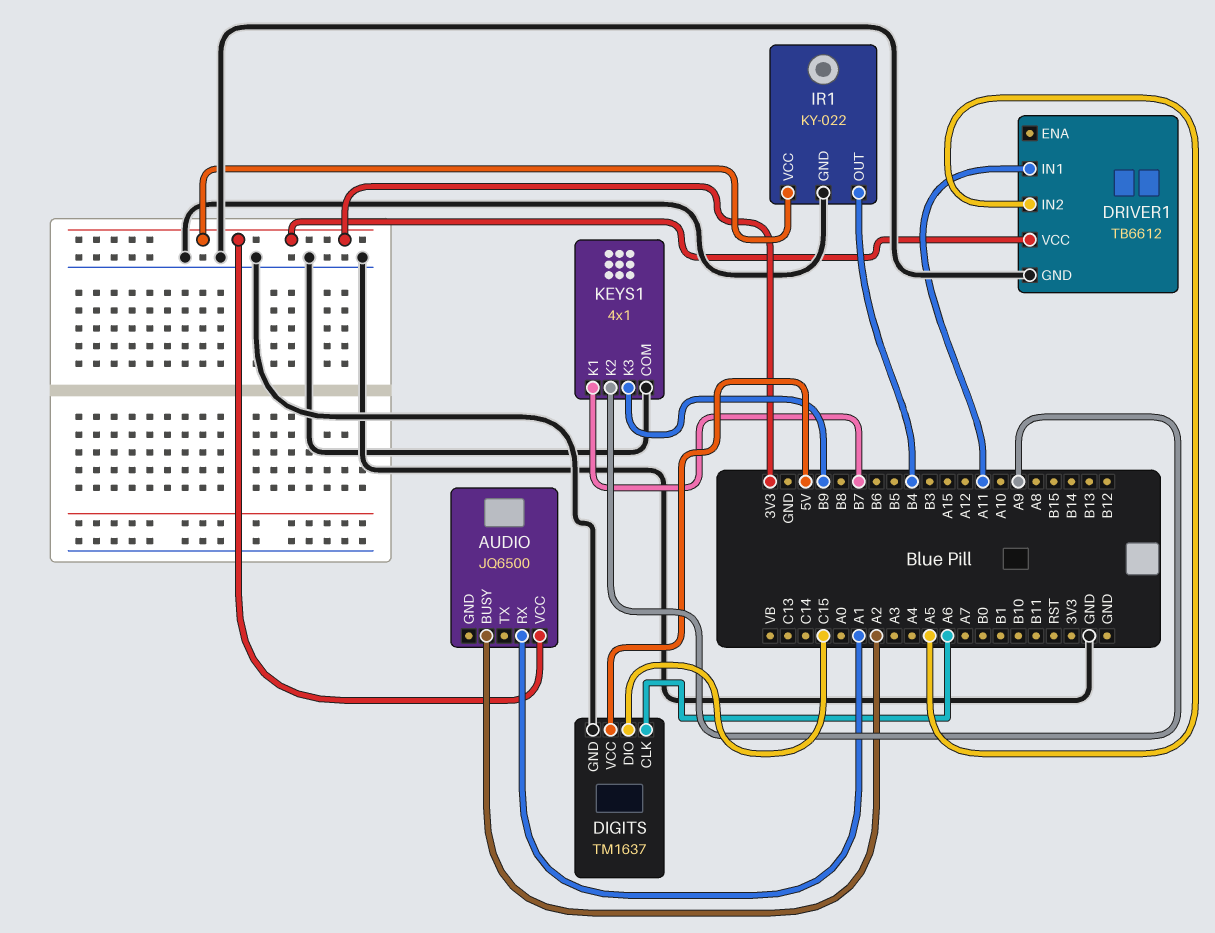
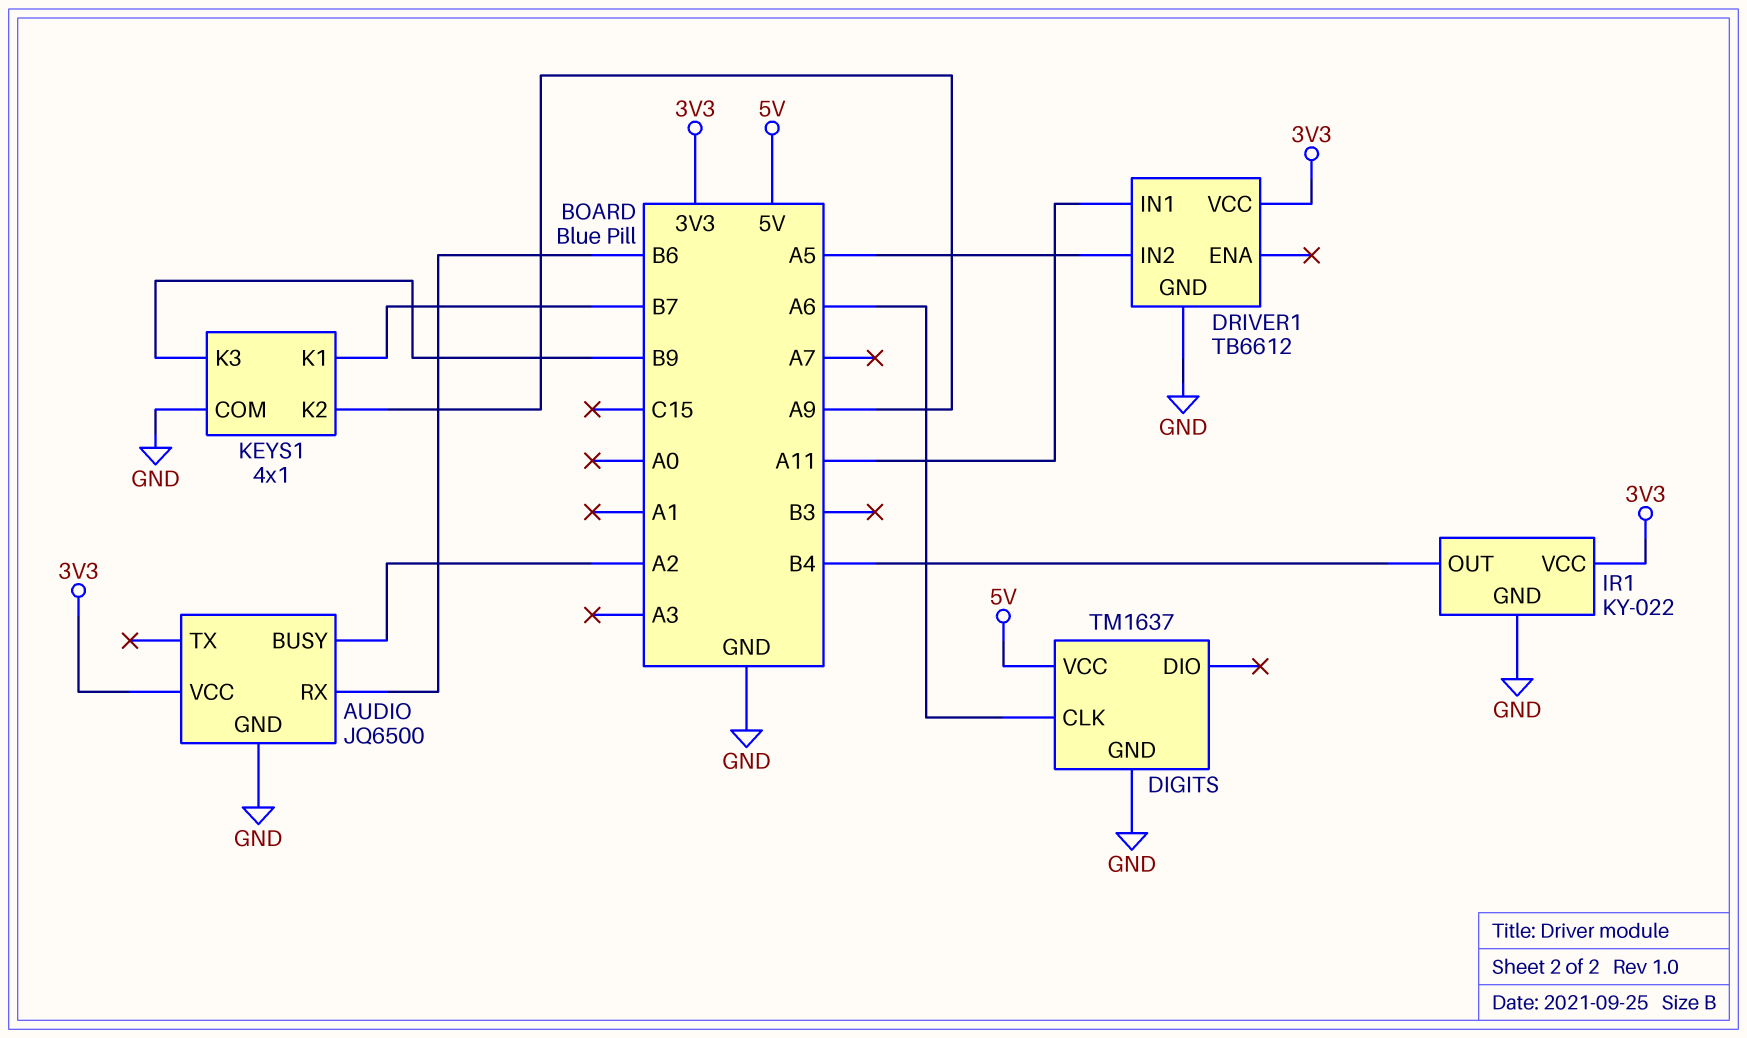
AUDIO pin GND: none -> GND
AUDIO pin RX: A1 -> B6
DIGITS pin DIO: C15 -> none

